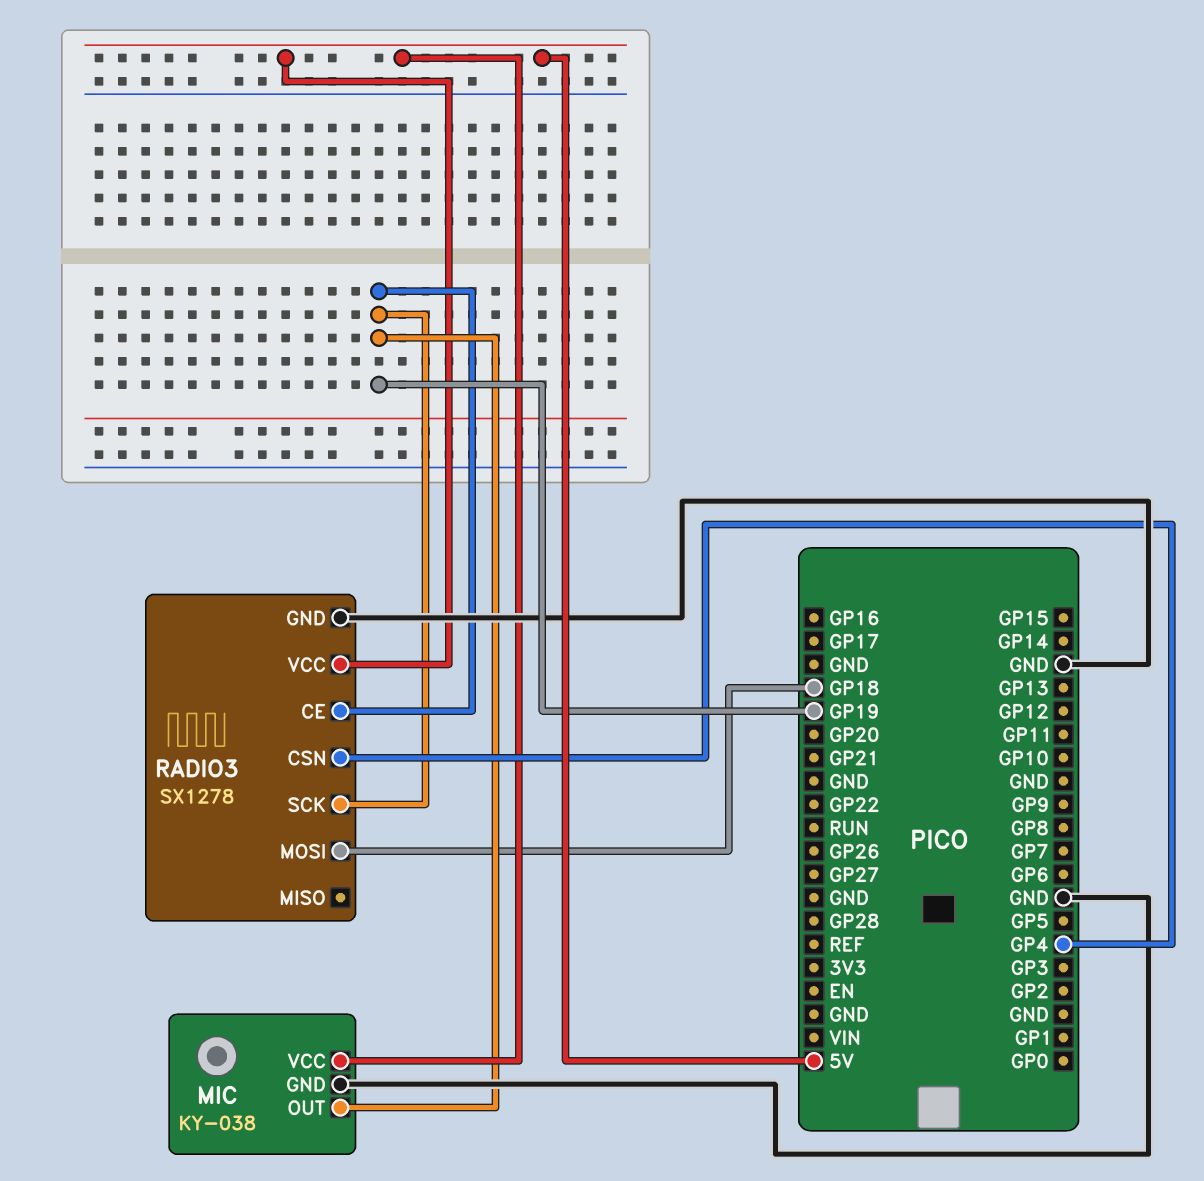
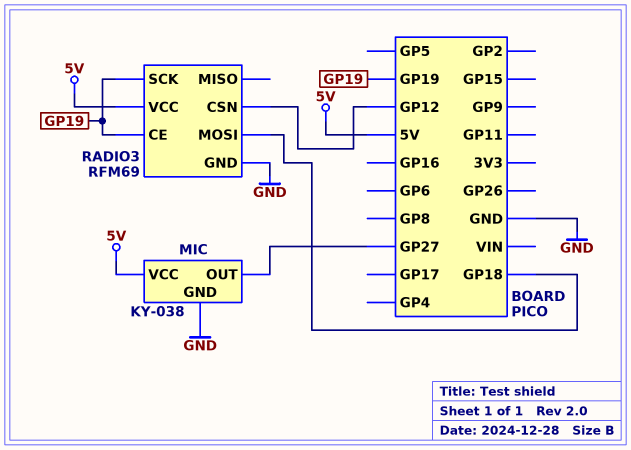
MIC pin OUT: GP19 -> GP27
RADIO3: SX1278 -> RFM69
RADIO3 pin CSN: GP4 -> GP12

